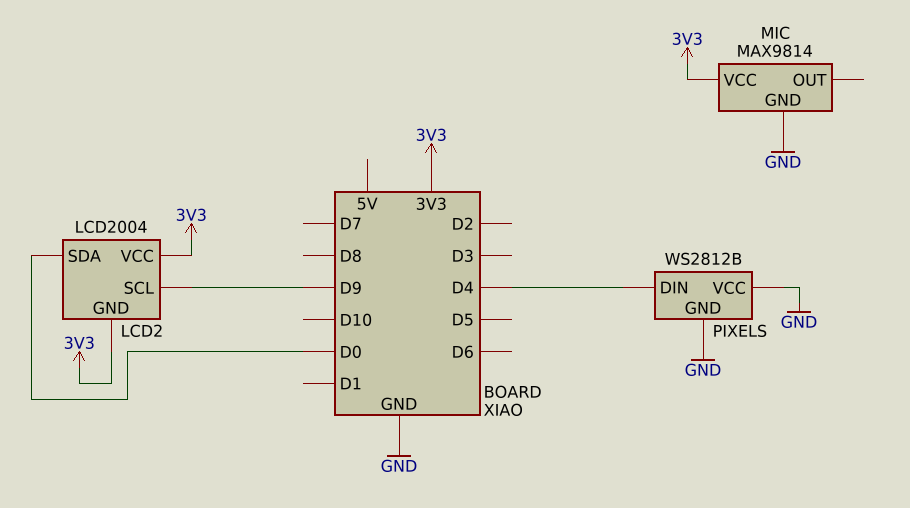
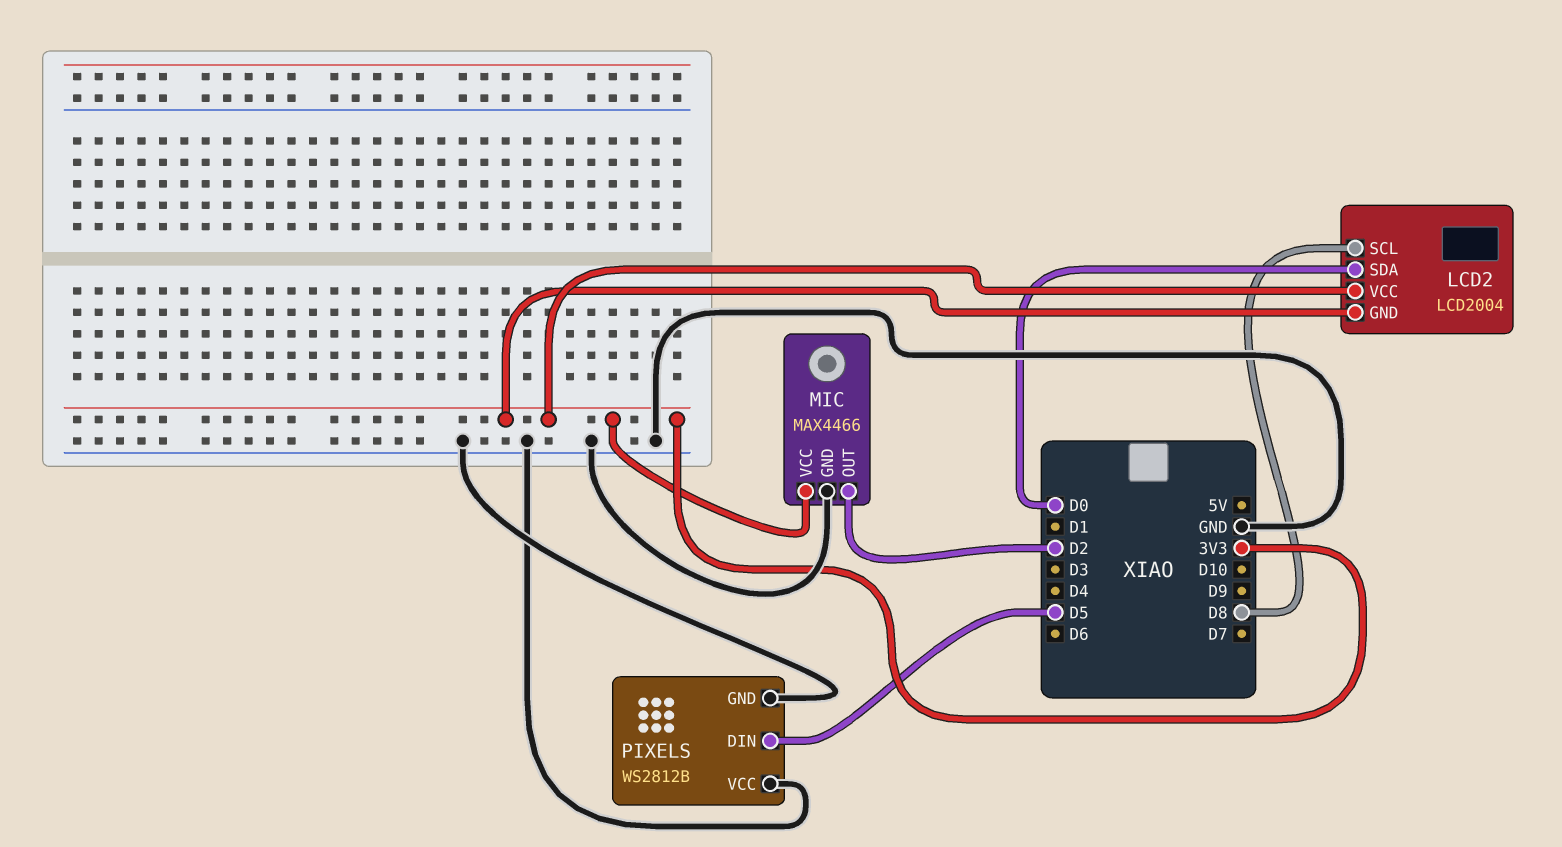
LCD2 pin SCL: D9 -> D8
MIC: MAX9814 -> MAX4466
MIC pin OUT: none -> D2
PIXELS pin DIN: D4 -> D5

